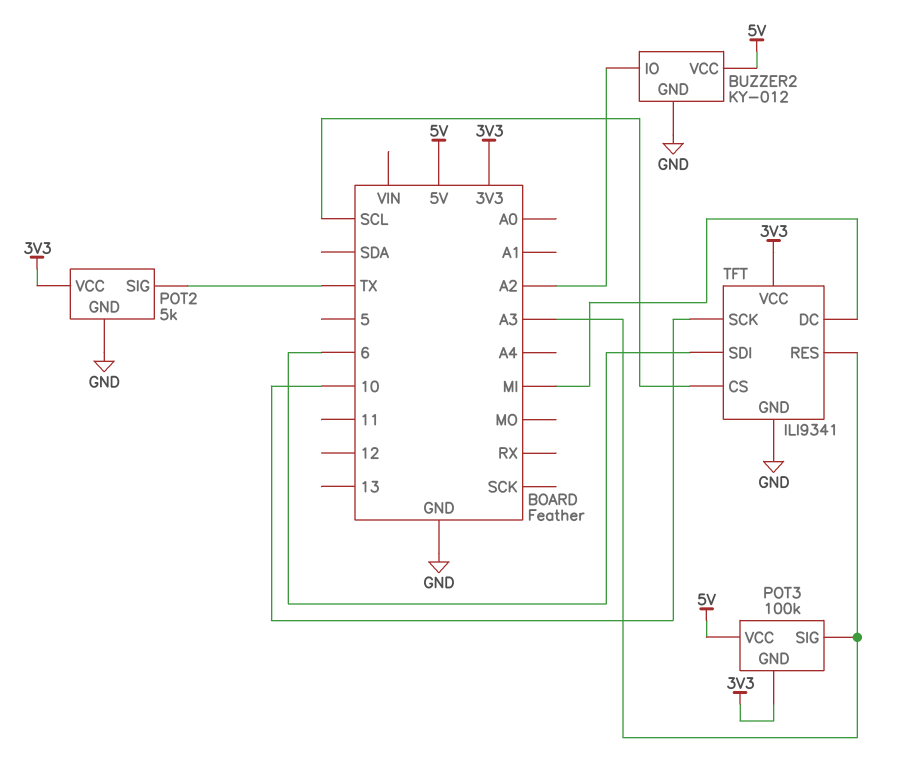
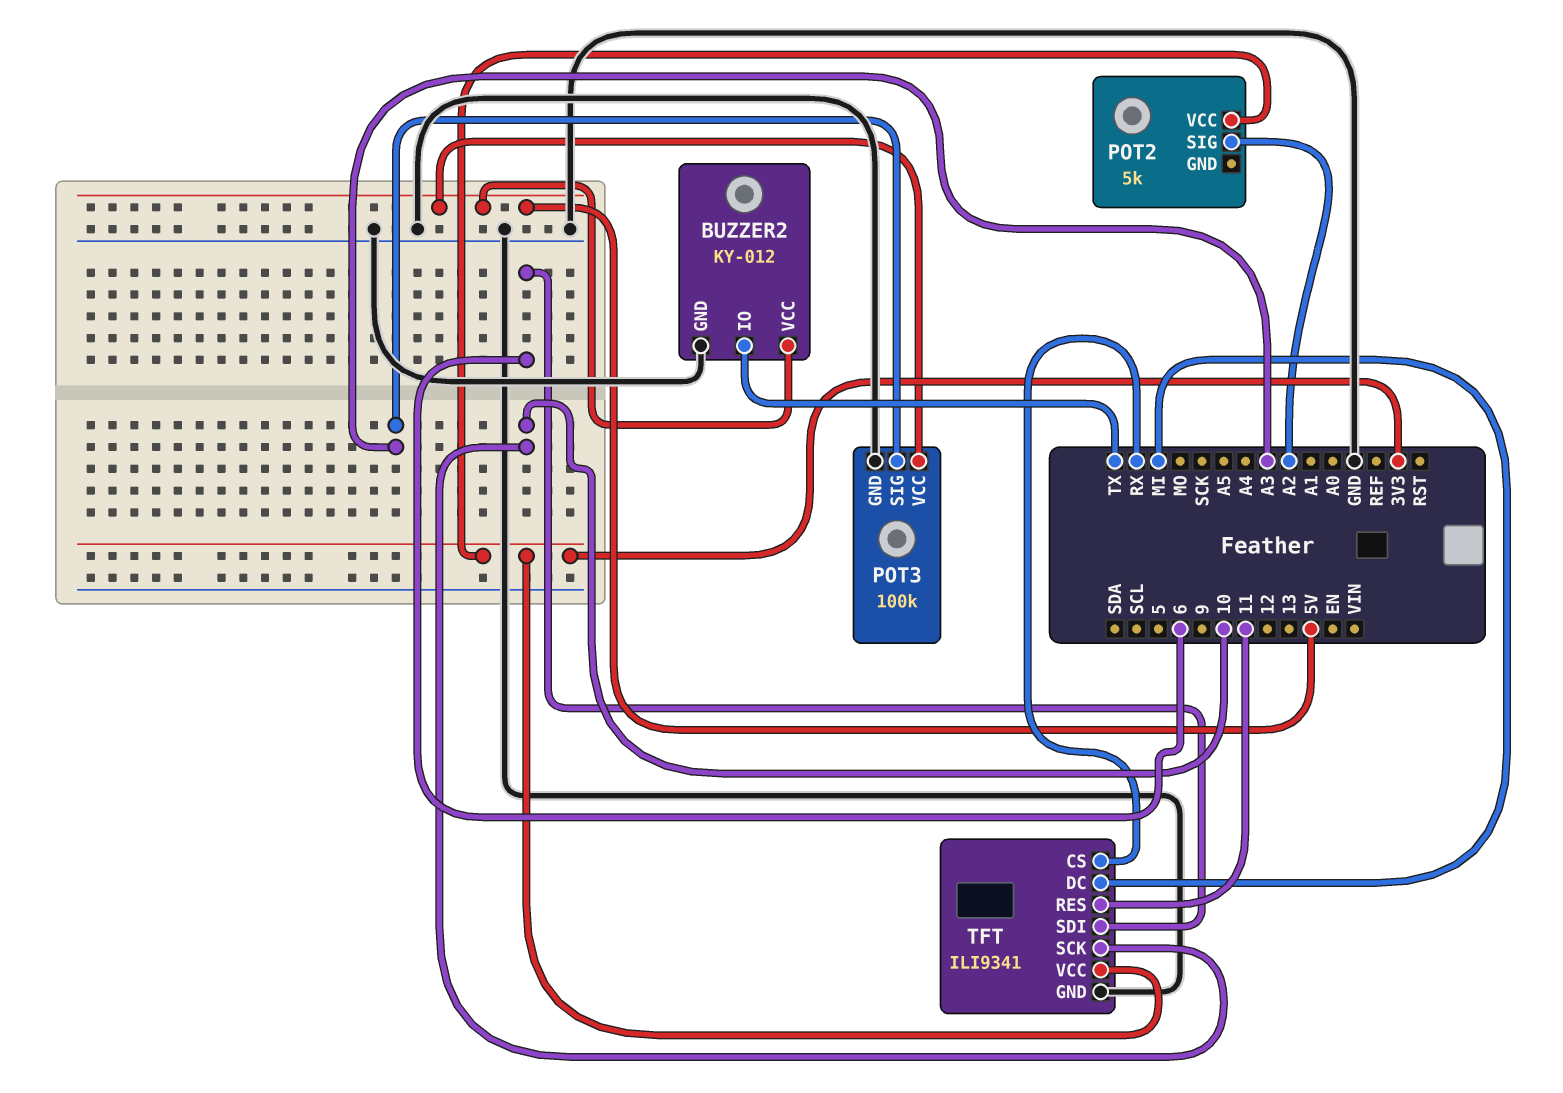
BUZZER2 pin IO: A2 -> TX
POT2 pin GND: GND -> none
POT2 pin SIG: TX -> A2
POT3 pin GND: 3V3 -> GND
TFT pin CS: SCL -> RX
TFT pin RES: A3 -> 11

